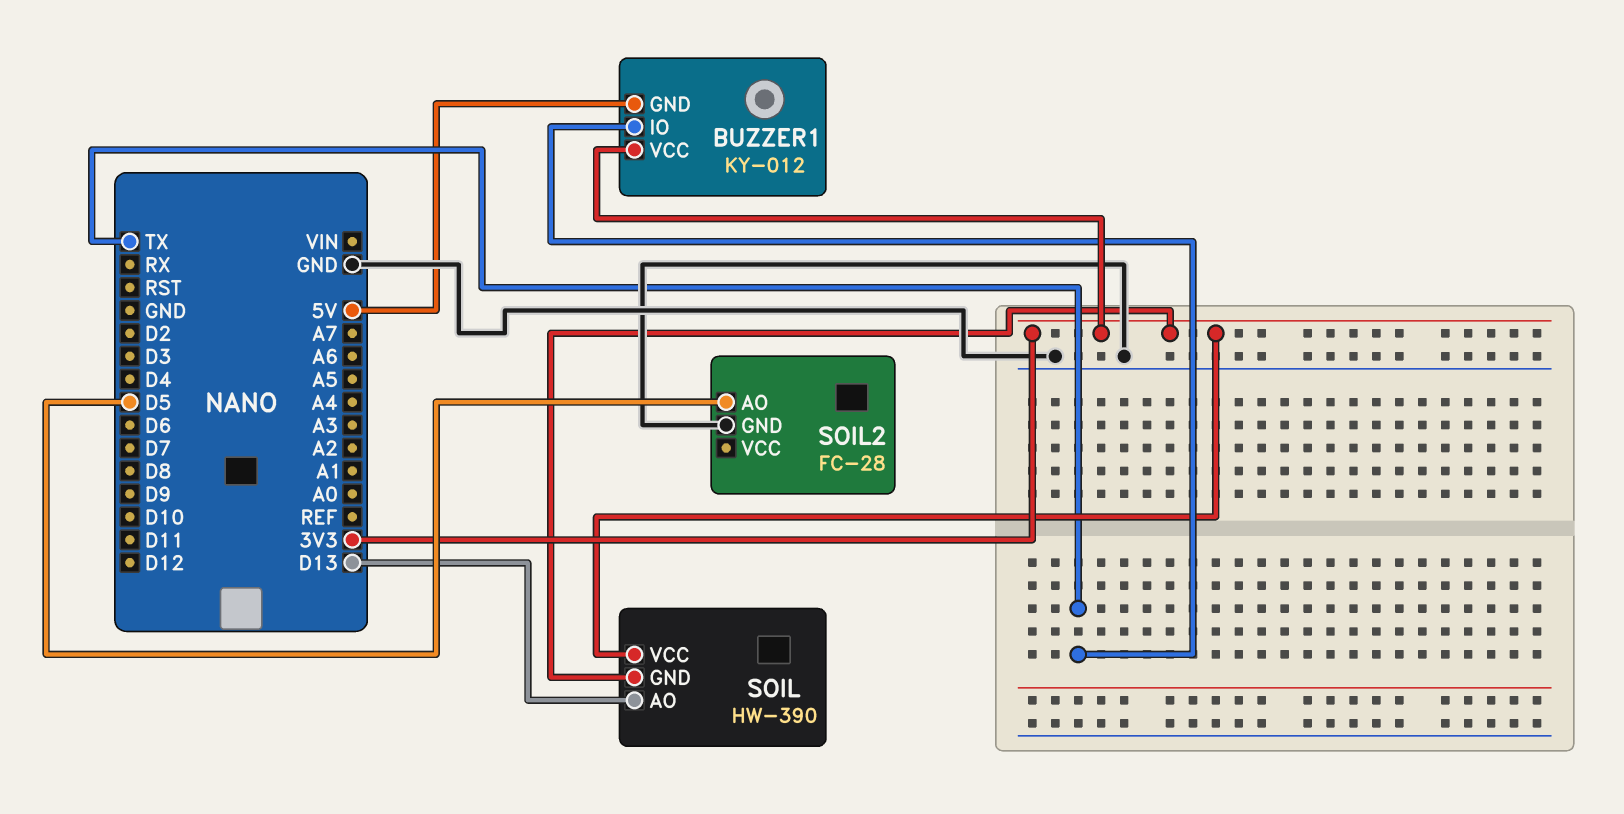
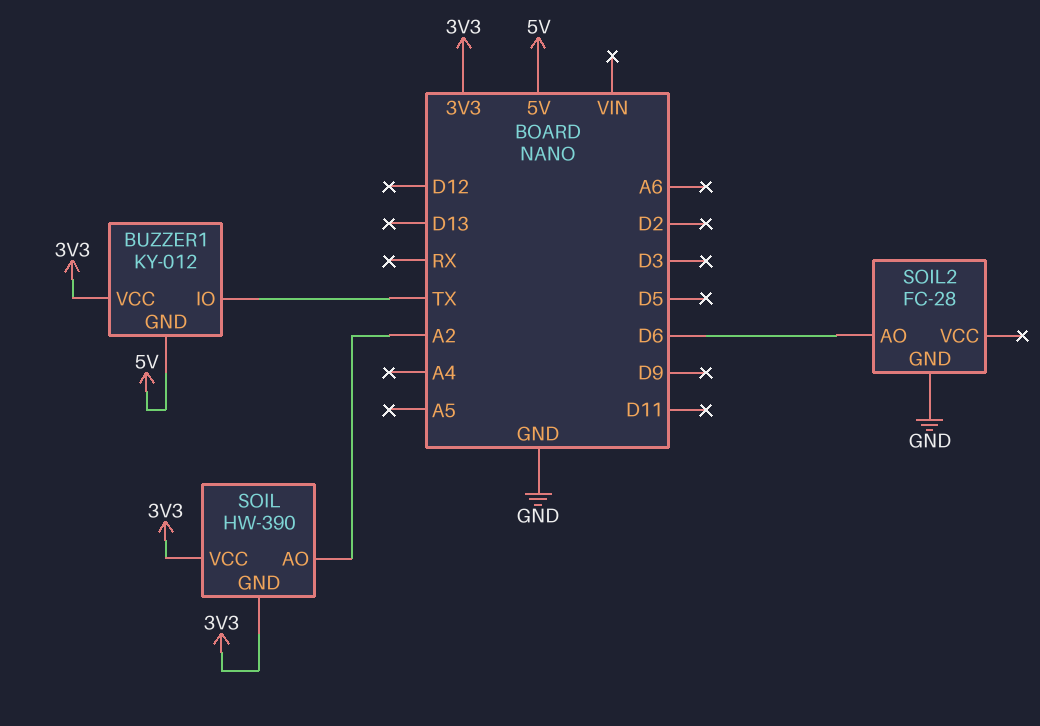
SOIL pin AO: D13 -> A2
SOIL2 pin AO: D5 -> D6

